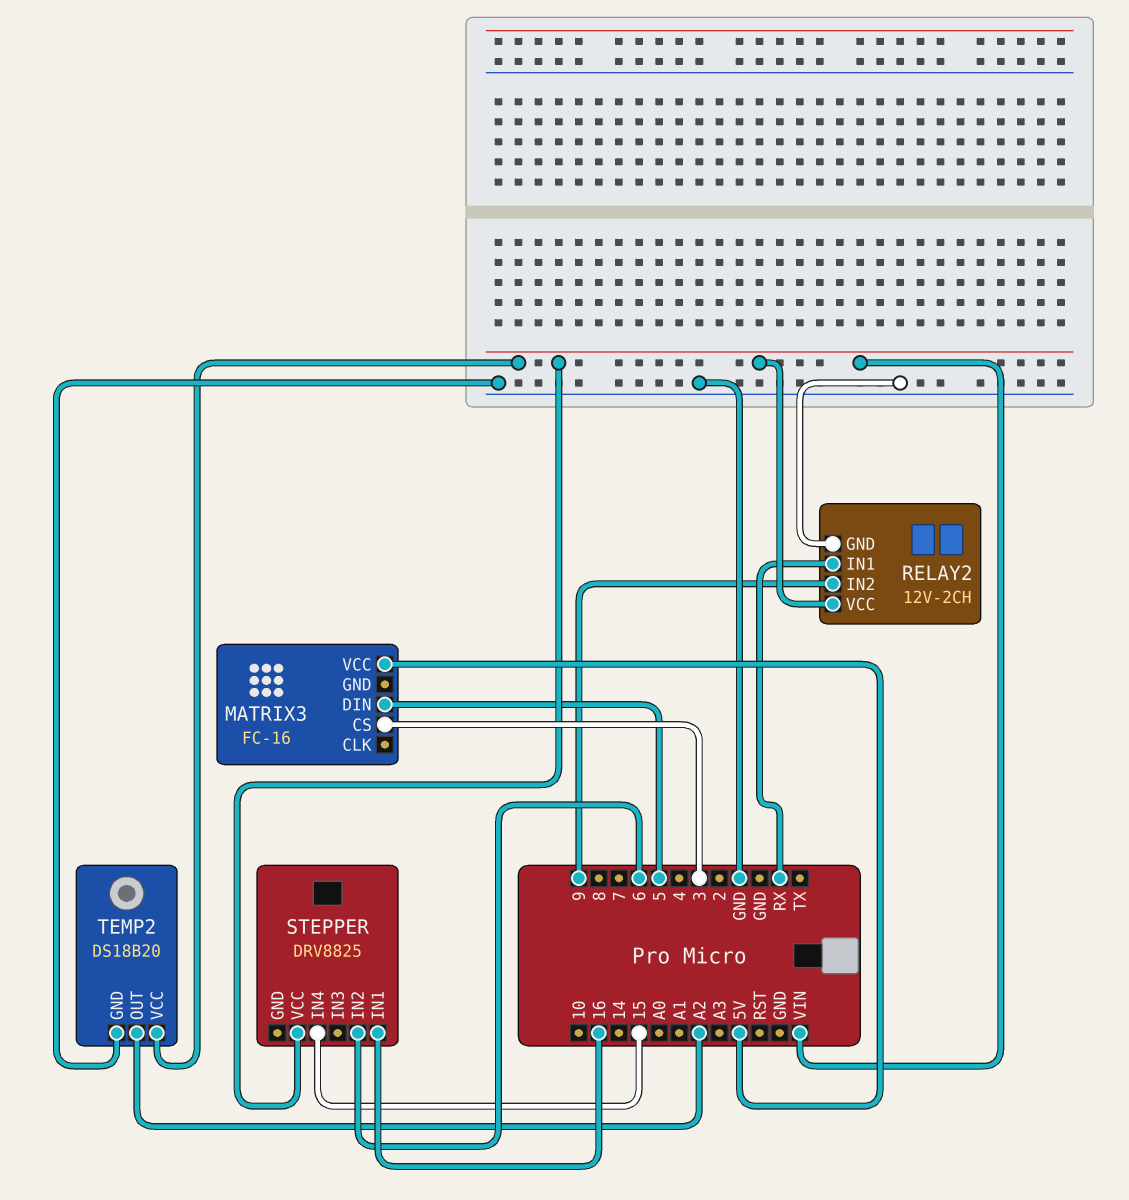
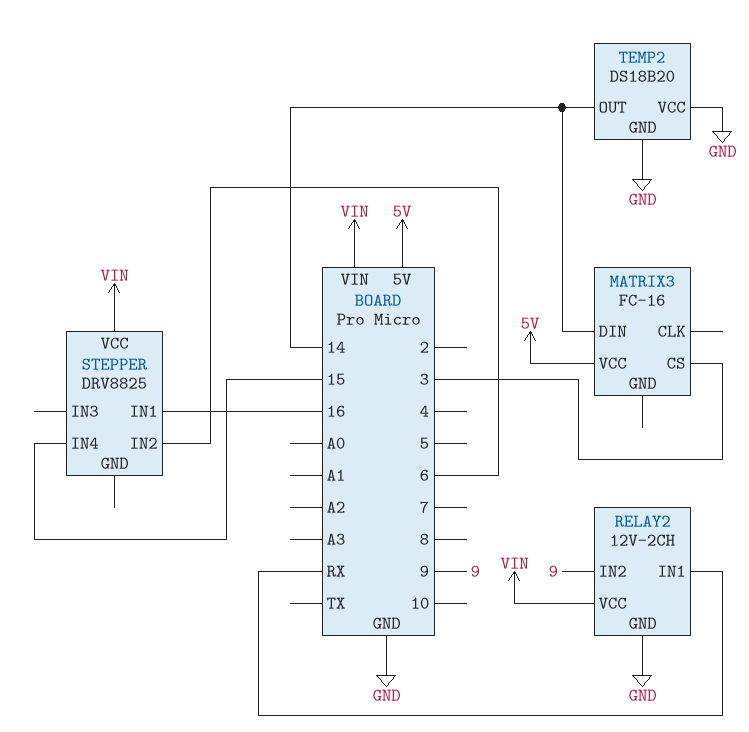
MATRIX3 pin DIN: 5 -> 14
TEMP2 pin OUT: A2 -> 14
TEMP2 pin VCC: VIN -> GND

